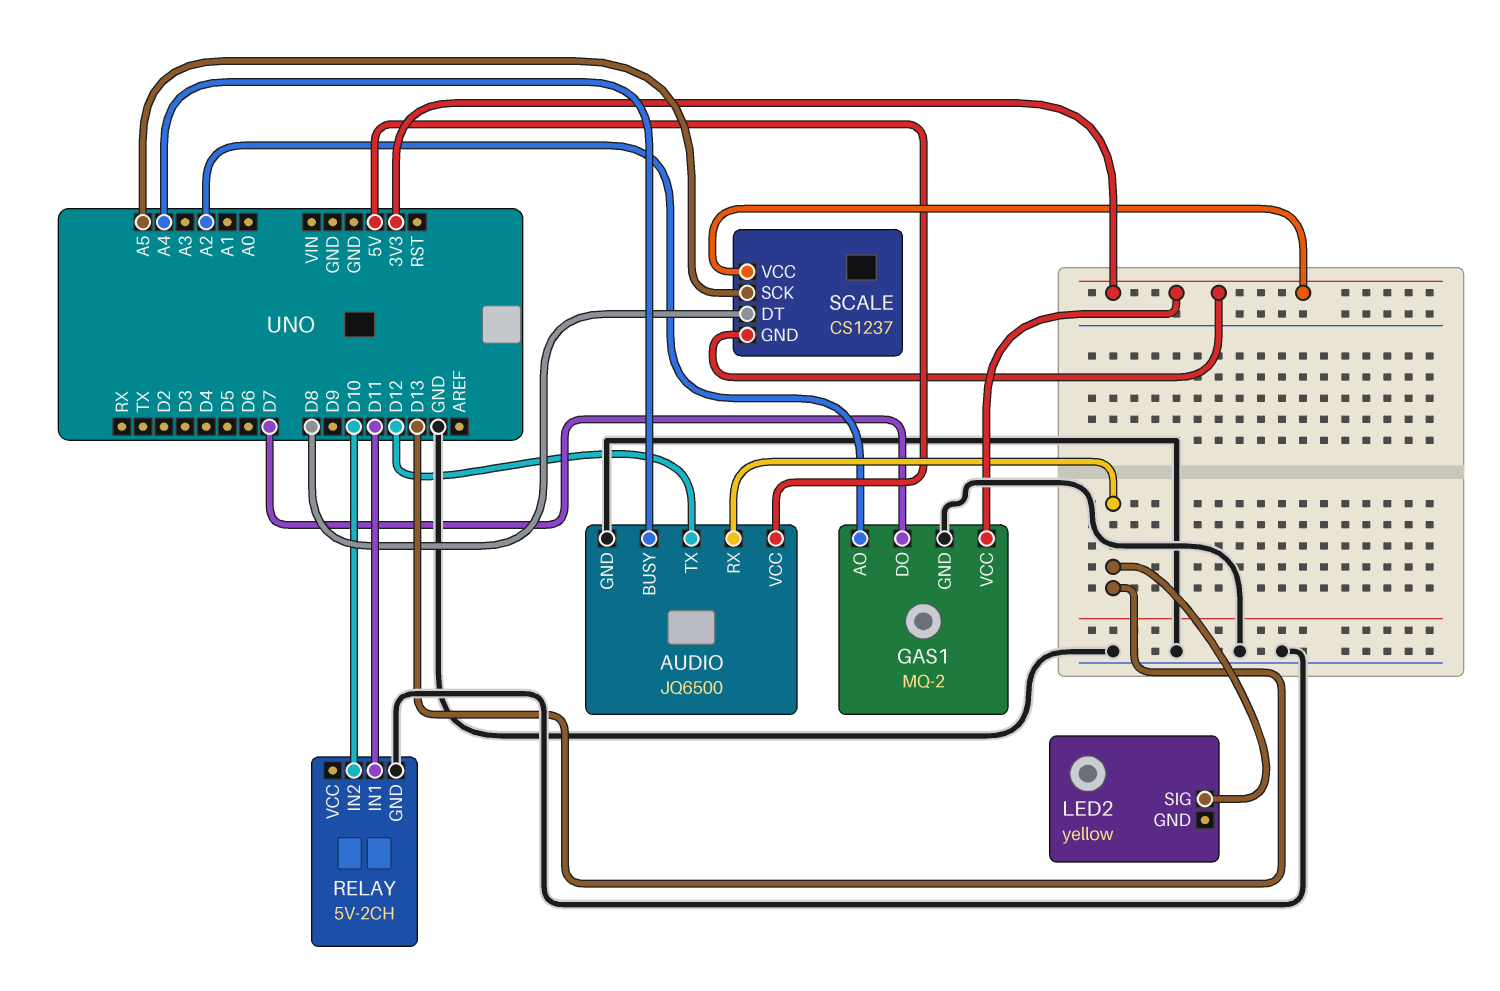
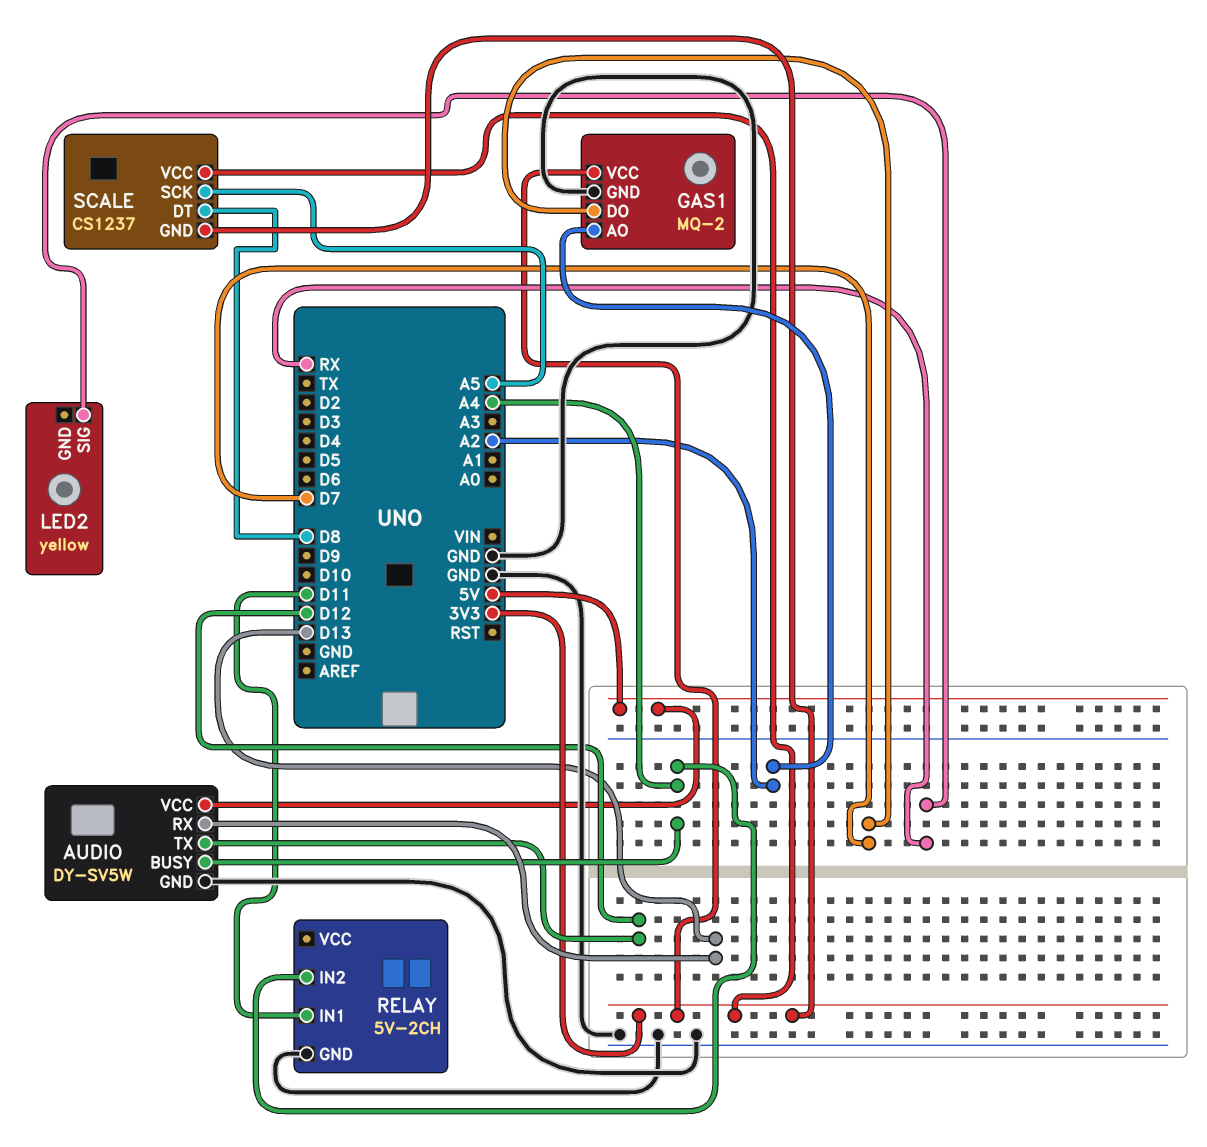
AUDIO: JQ6500 -> DY-SV5W
LED2 pin SIG: D13 -> RX
RELAY pin IN2: D10 -> A4

